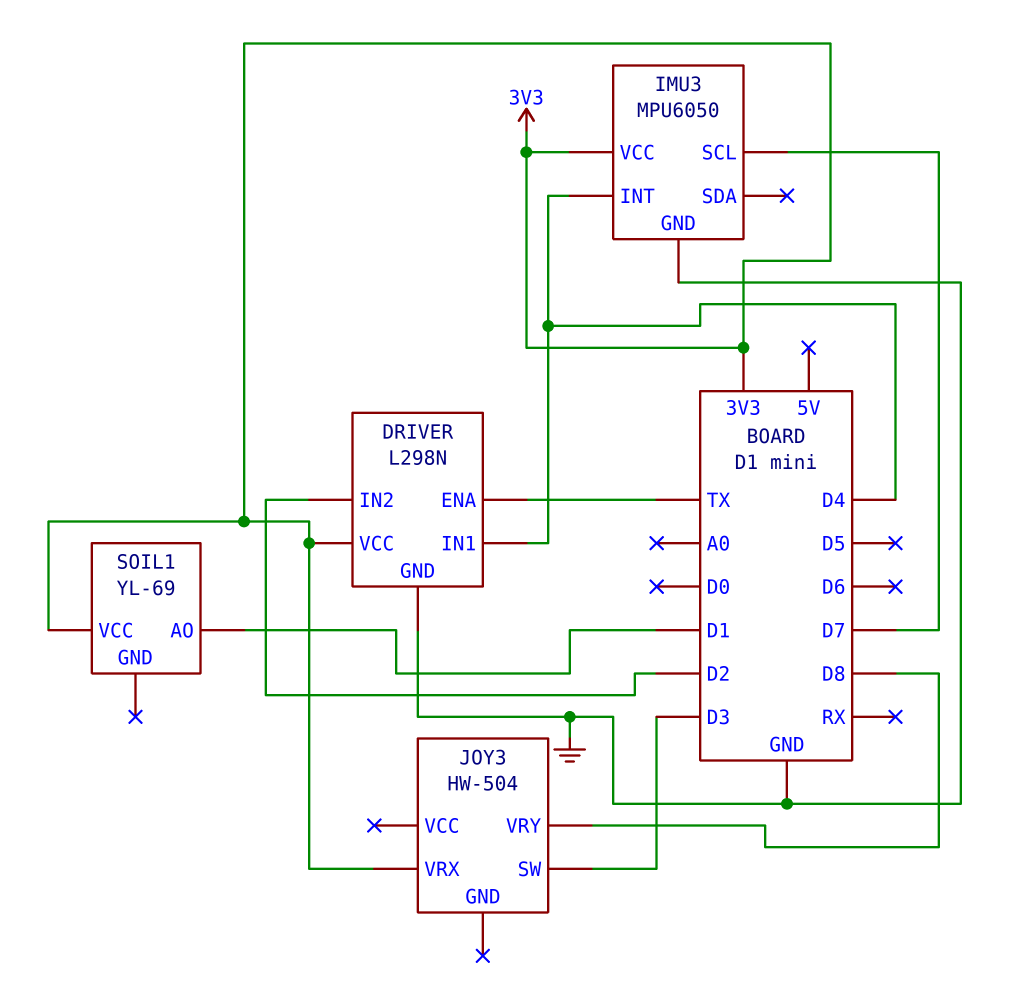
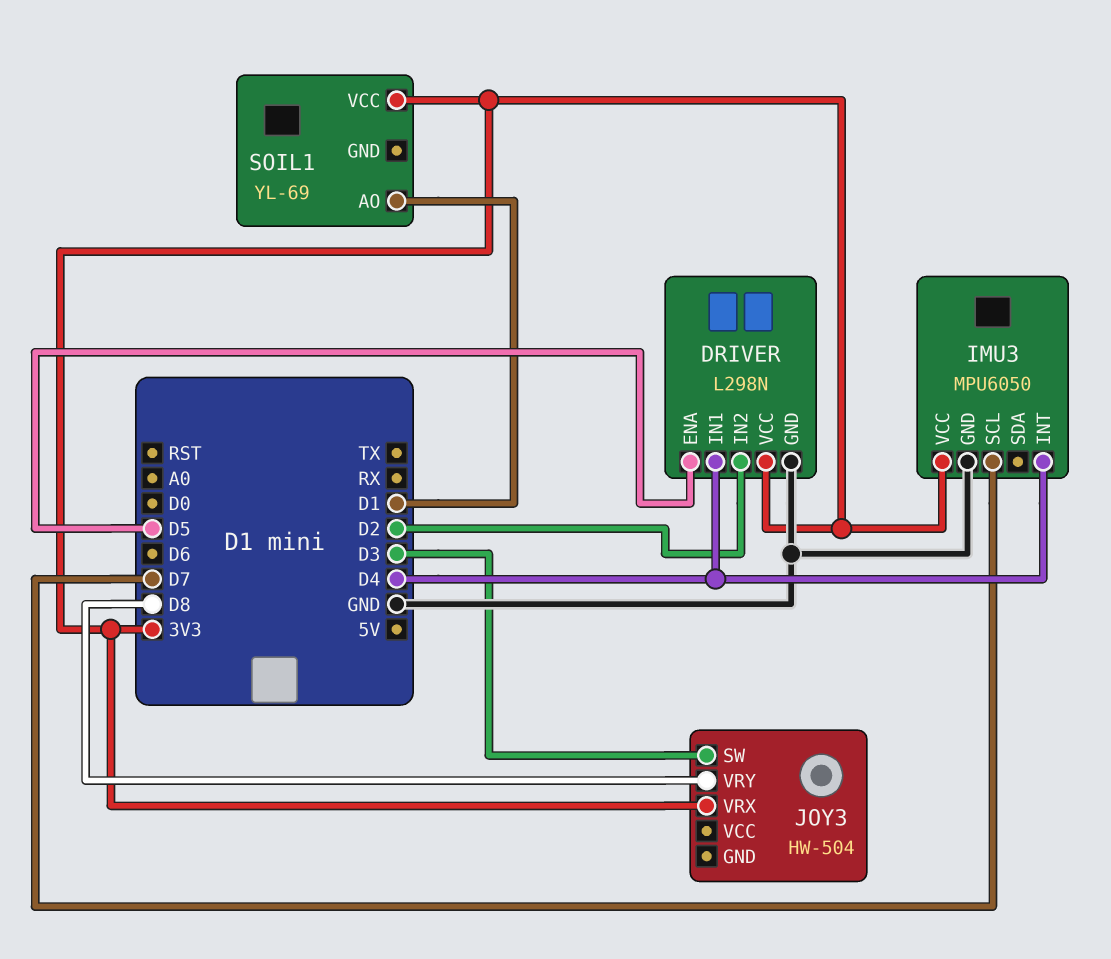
DRIVER pin ENA: TX -> D5

